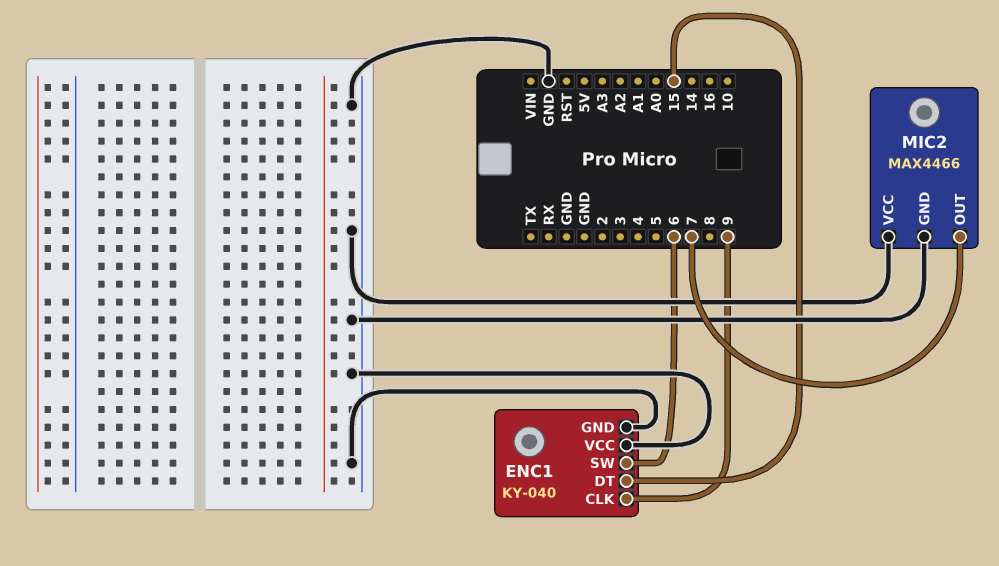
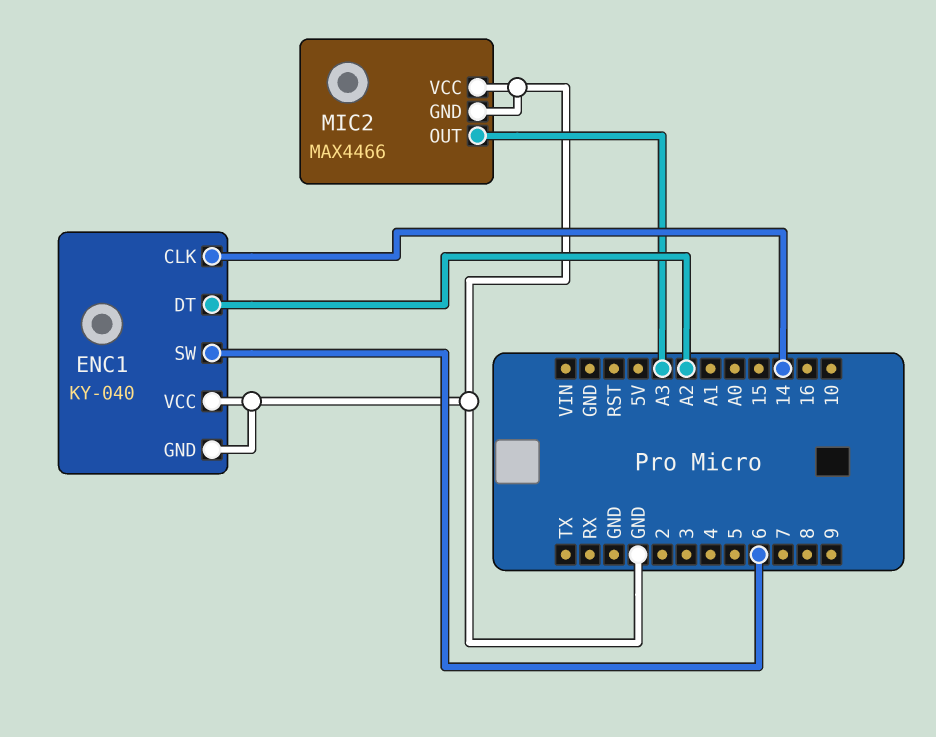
ENC1 pin CLK: 9 -> 14
ENC1 pin DT: 15 -> A2
MIC2 pin OUT: 7 -> A3

